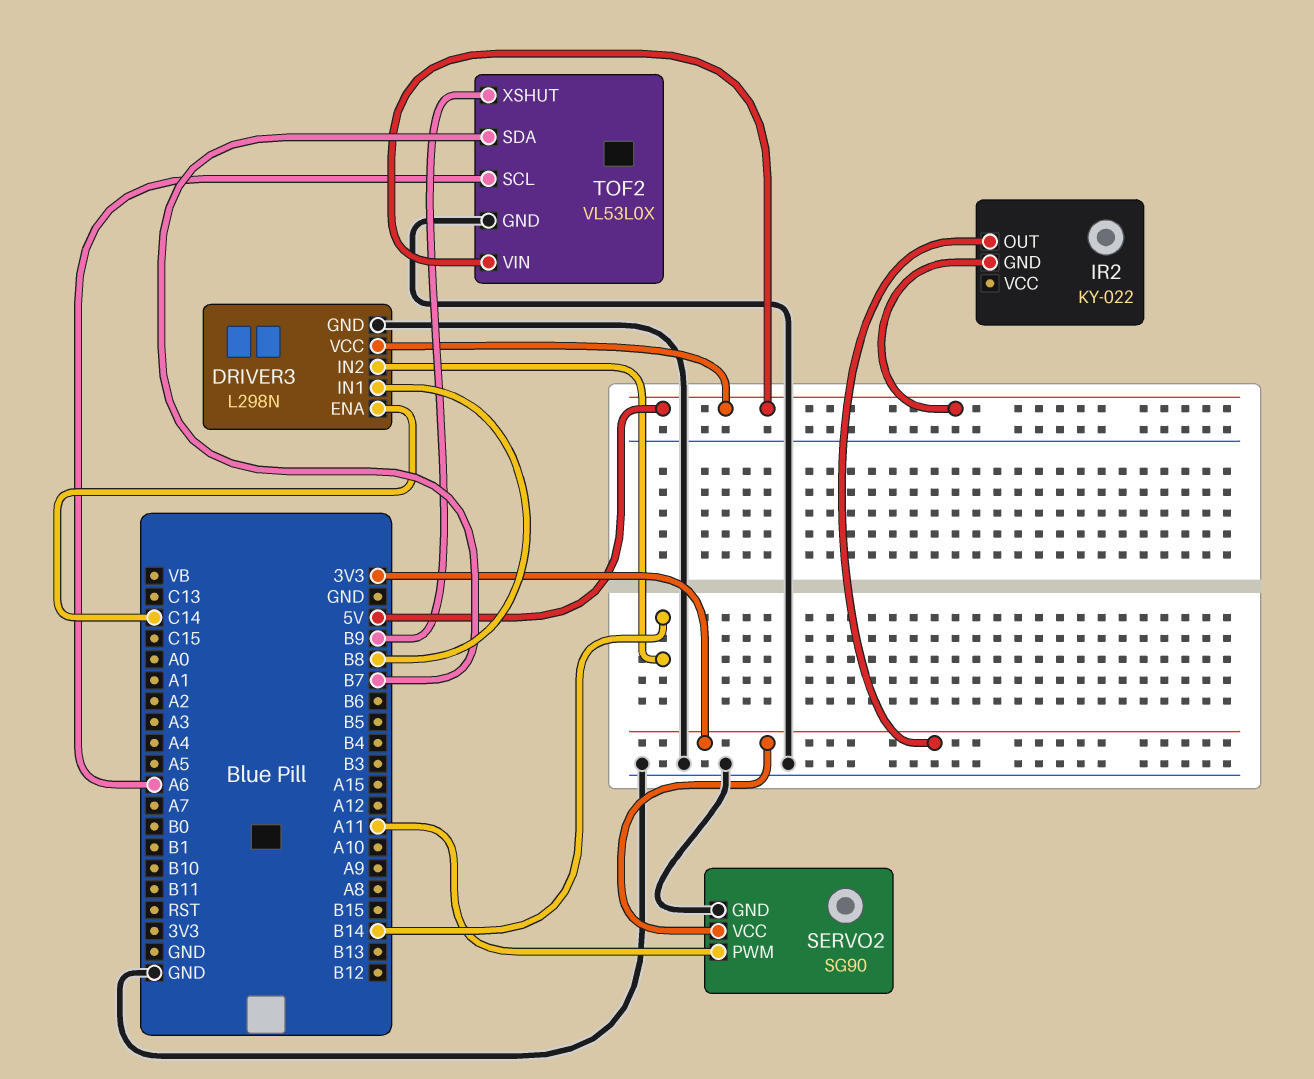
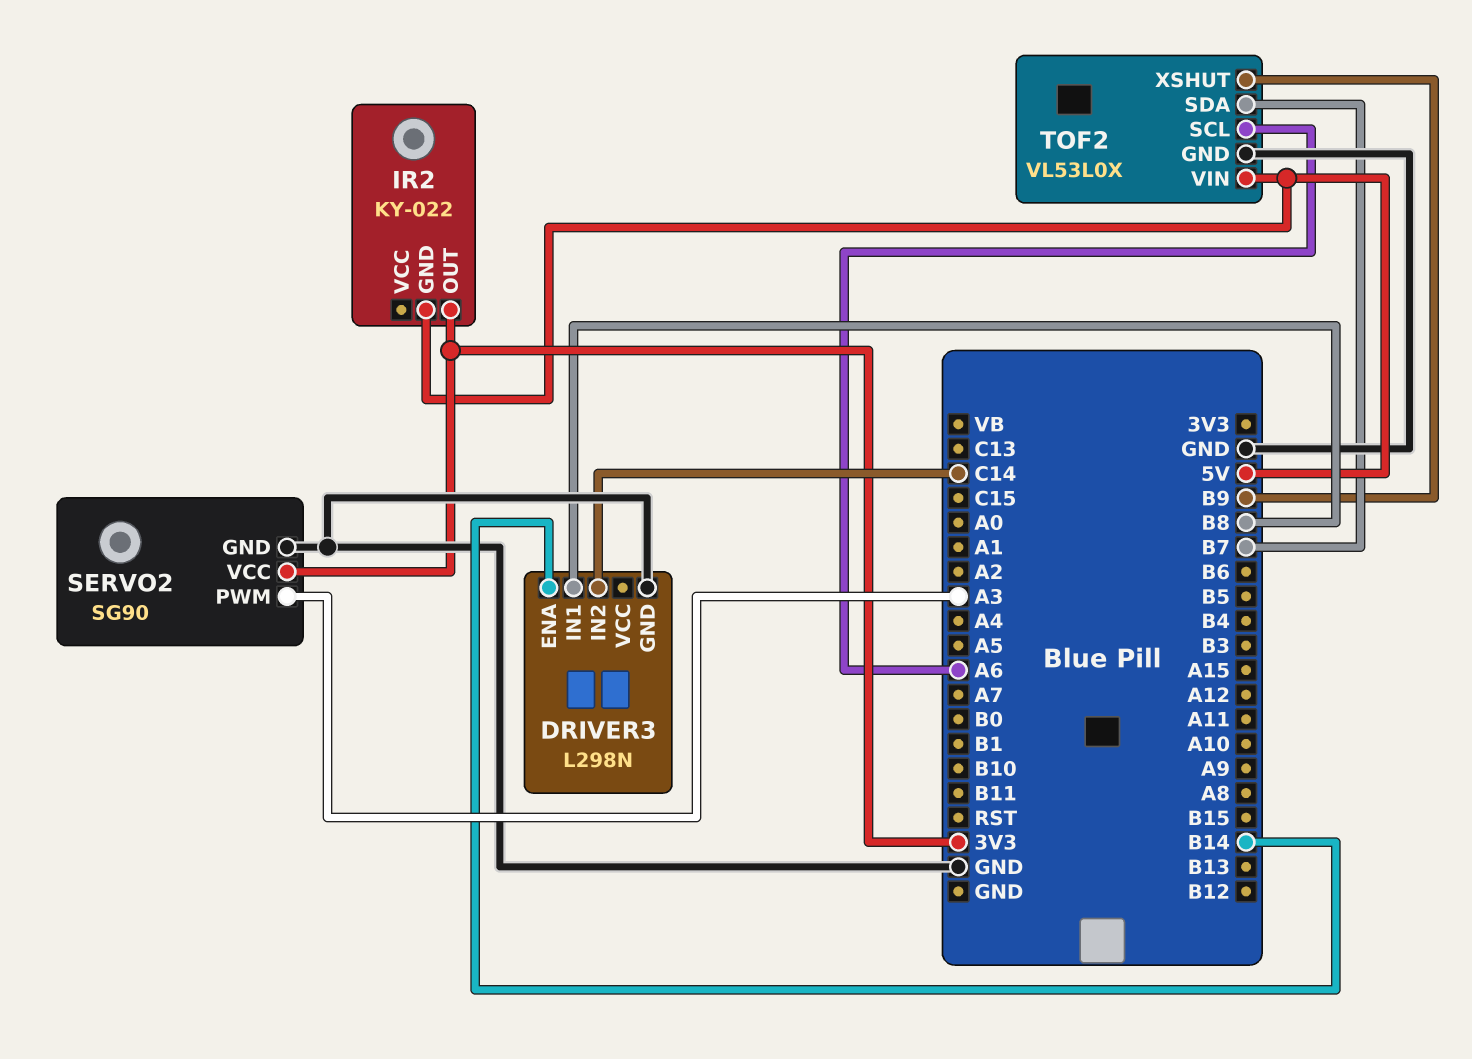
DRIVER3 pin ENA: C14 -> B14
DRIVER3 pin IN2: B14 -> C14
DRIVER3 pin VCC: 5V -> none
SERVO2 pin PWM: A11 -> A3

